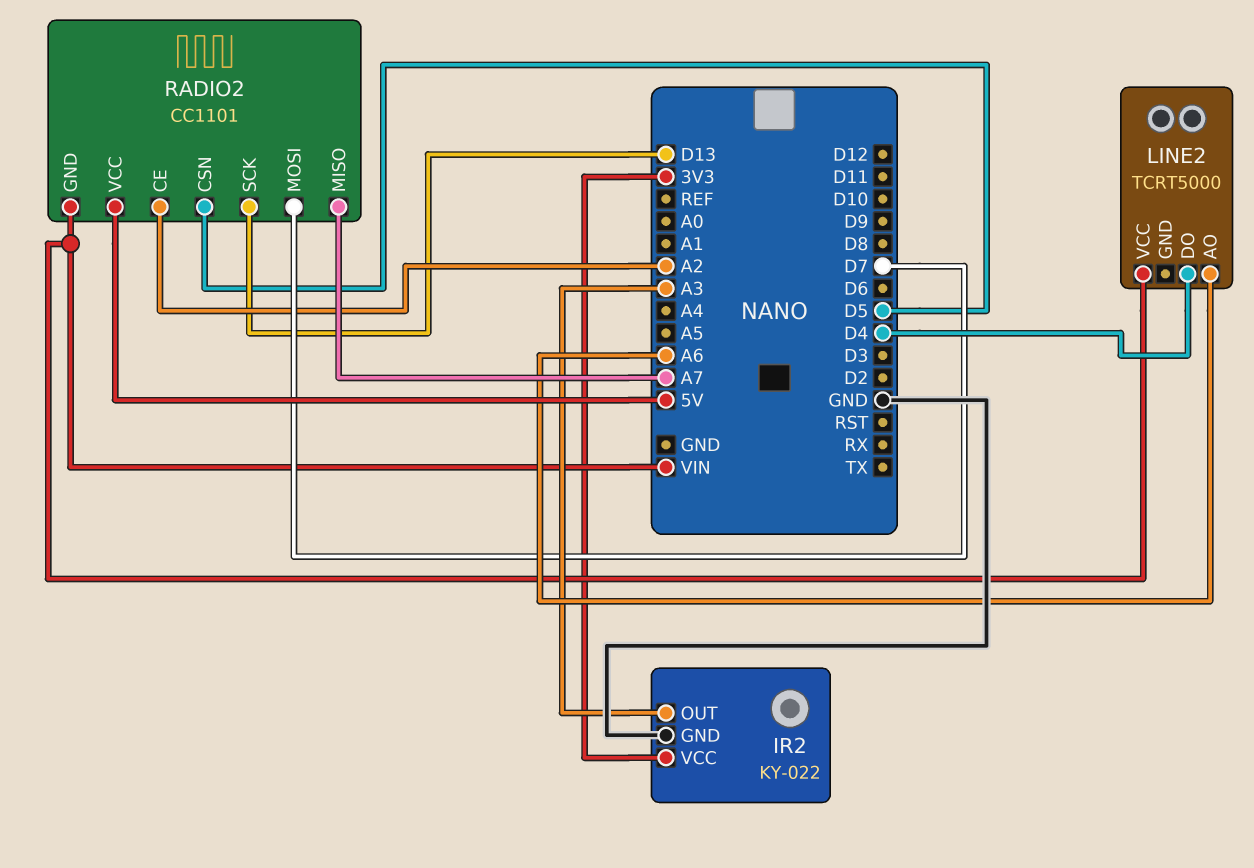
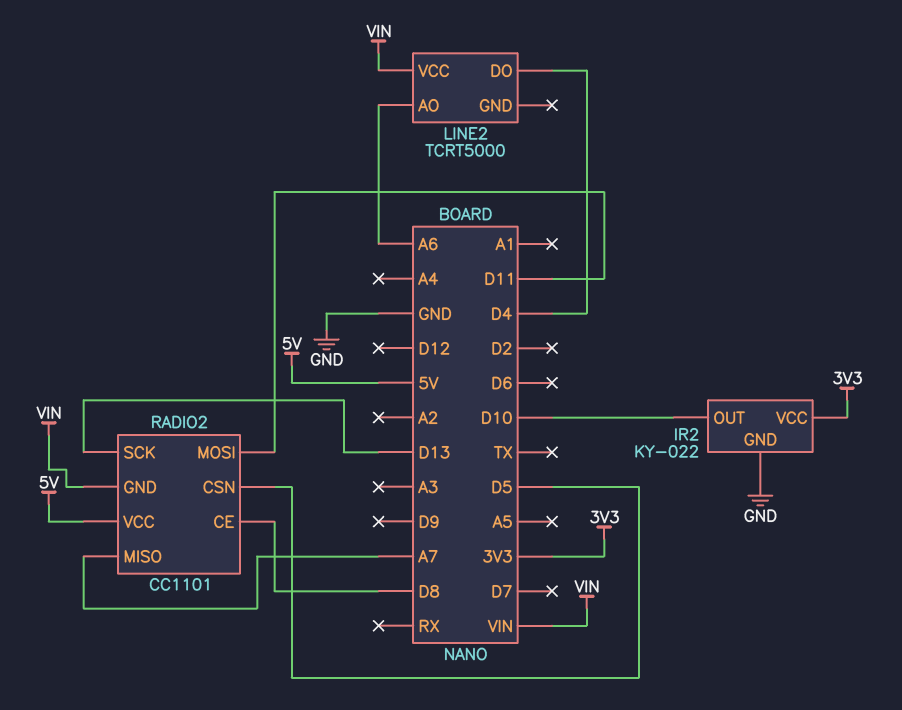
IR2 pin OUT: A3 -> D10
RADIO2 pin CE: A2 -> D8
RADIO2 pin MOSI: D7 -> D11

